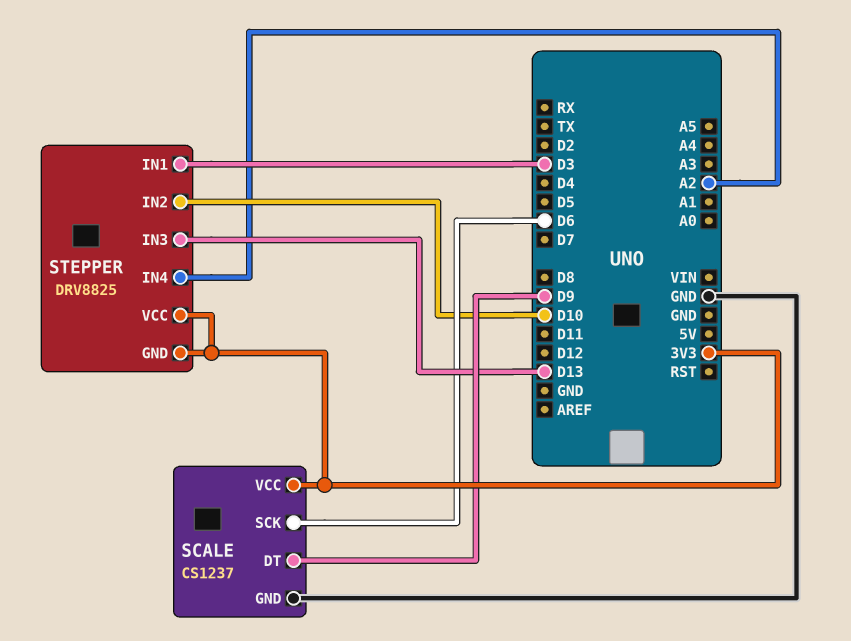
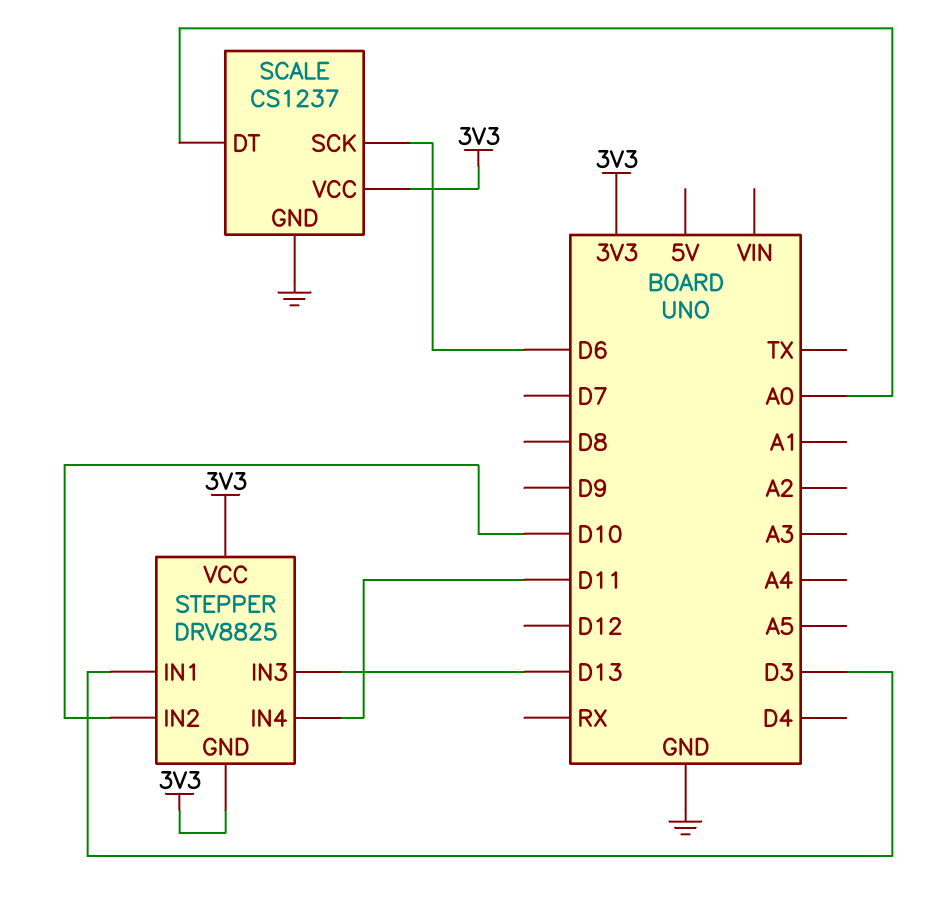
SCALE pin DT: D9 -> A0
STEPPER pin IN4: A2 -> D11

